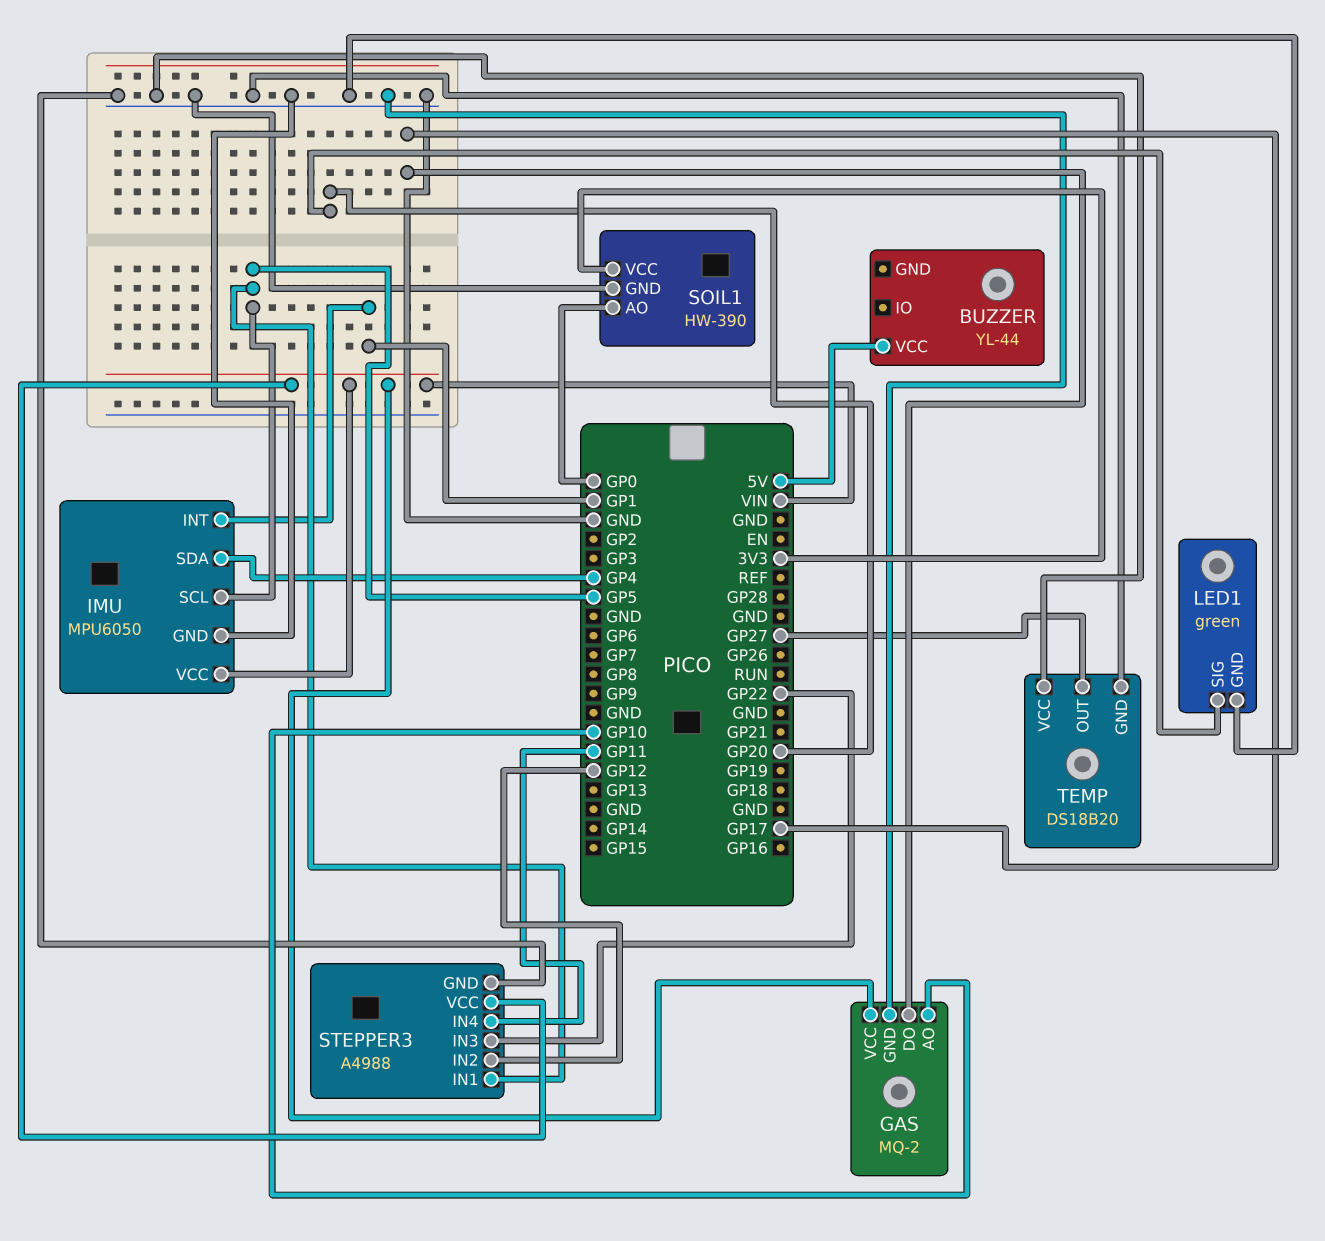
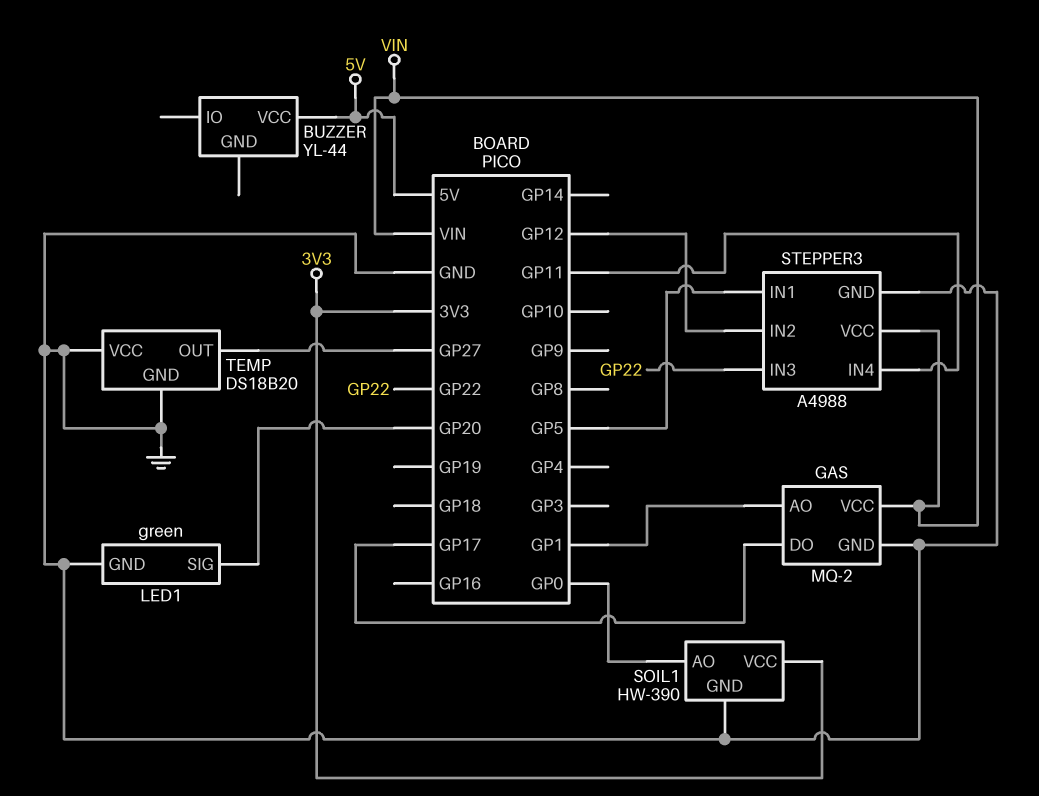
GAS pin AO: GP10 -> GP1
IMU: MPU6050 -> none
IMU pin GND: GND -> none
IMU pin INT: GP1 -> none
IMU pin SCL: GP5 -> none
IMU pin SDA: GP4 -> none
IMU pin VCC: VIN -> none

